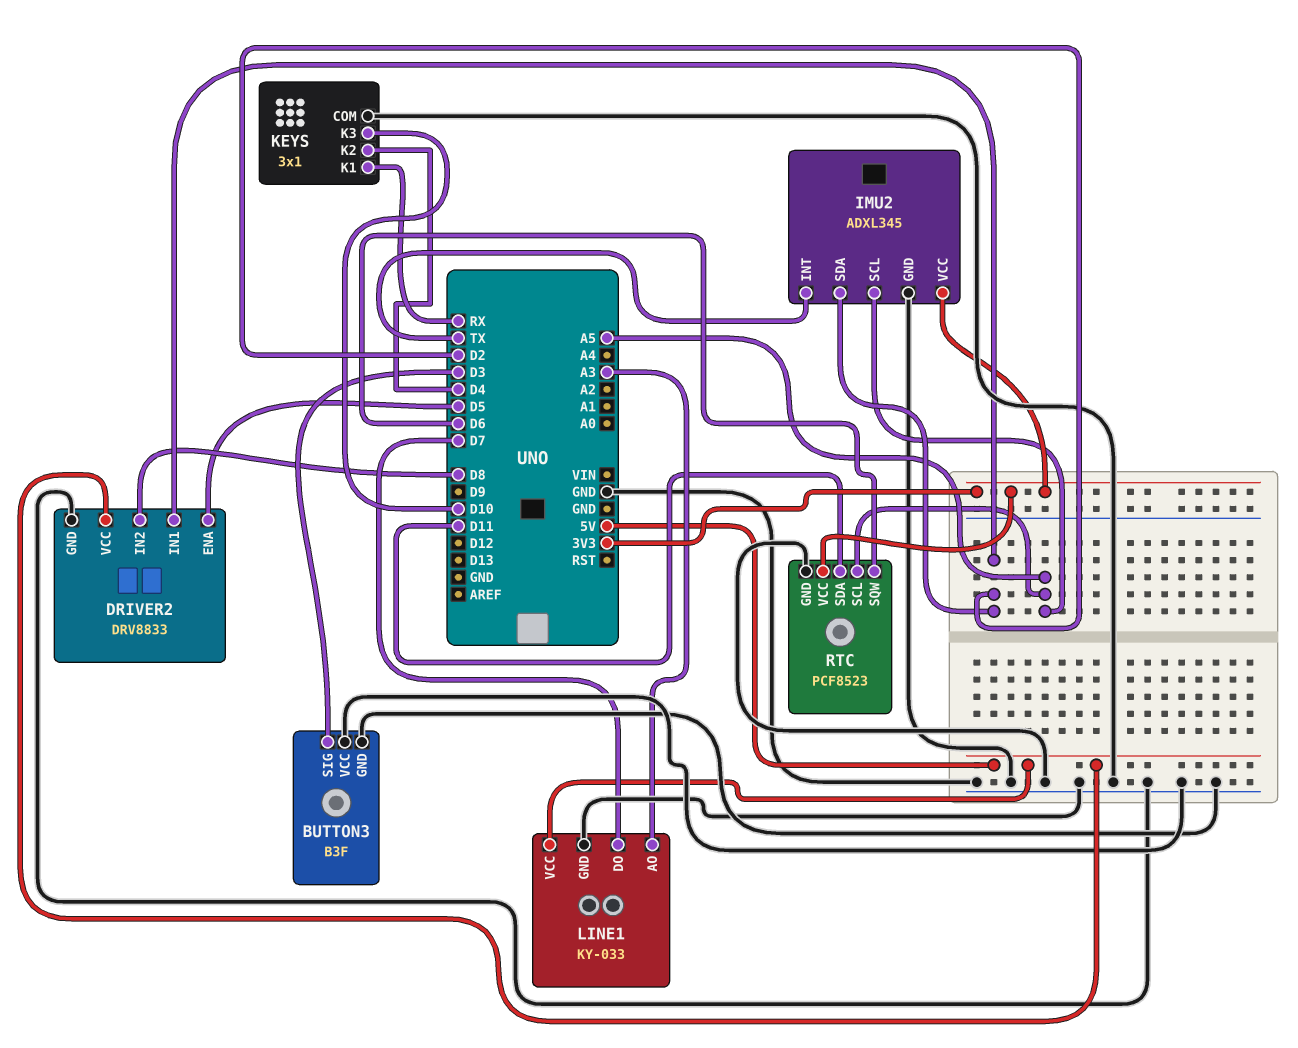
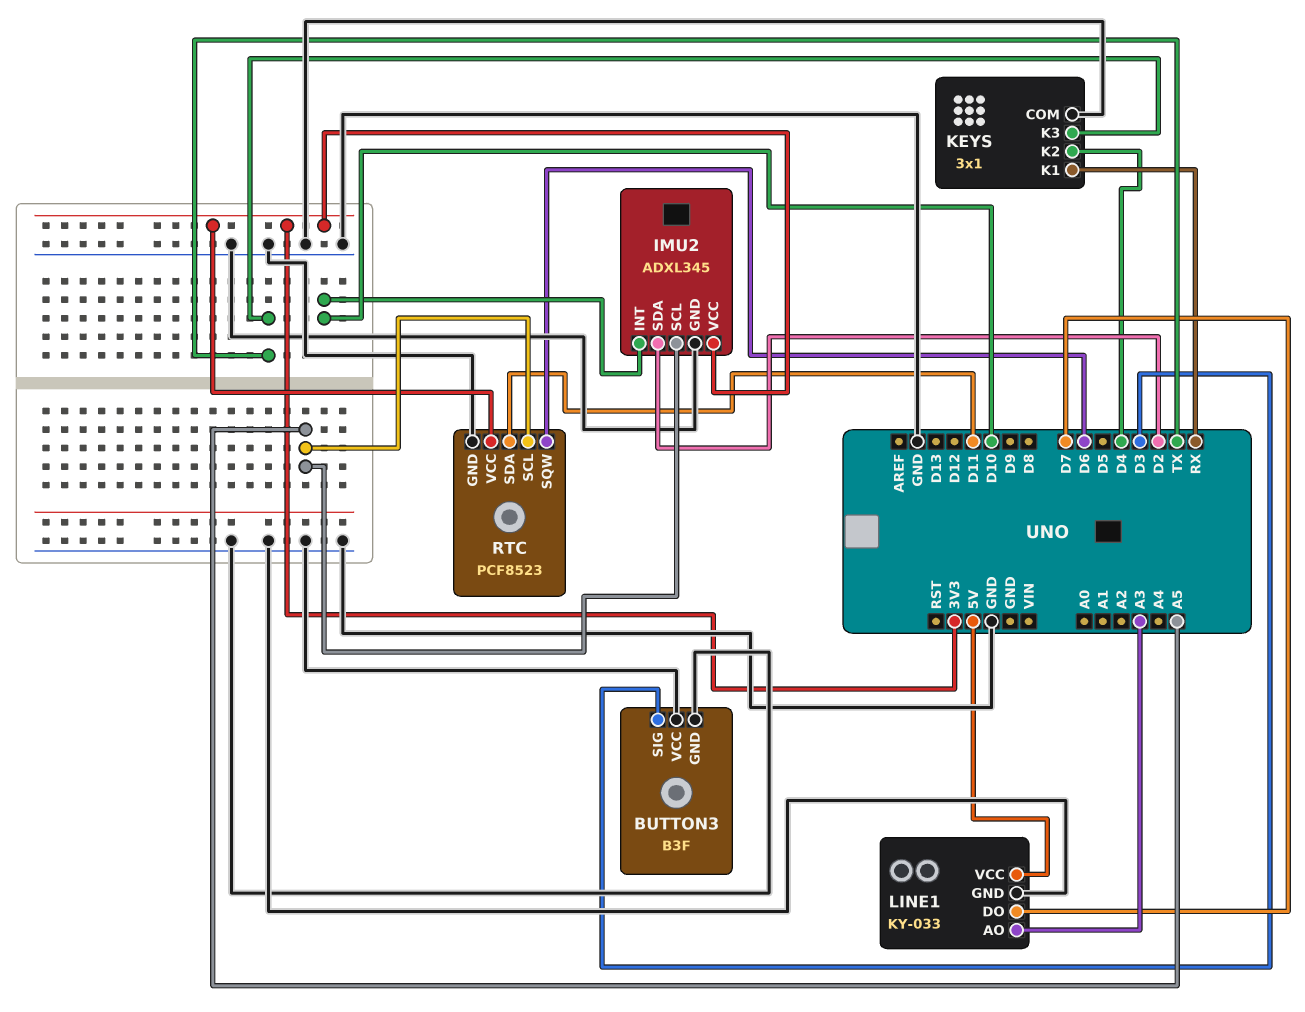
DRIVER2: DRV8833 -> none
DRIVER2 pin ENA: D5 -> none
DRIVER2 pin GND: GND -> none
DRIVER2 pin IN1: D2 -> none
DRIVER2 pin IN2: D8 -> none
DRIVER2 pin VCC: 5V -> none
IMU2 pin INT: TX -> D10
KEYS pin K3: D10 -> TX

